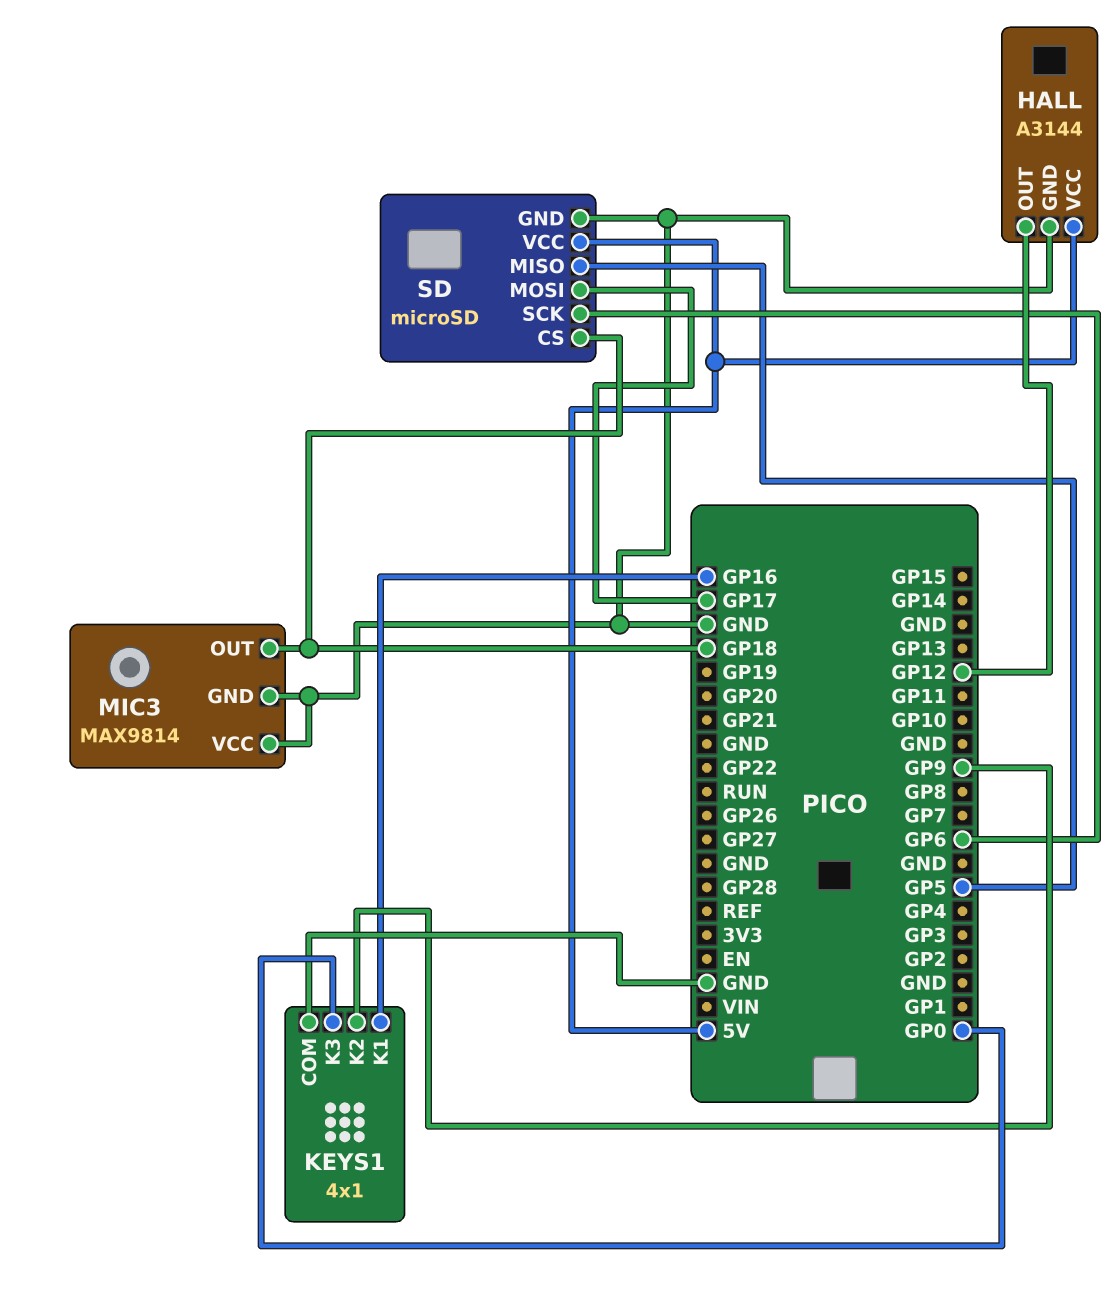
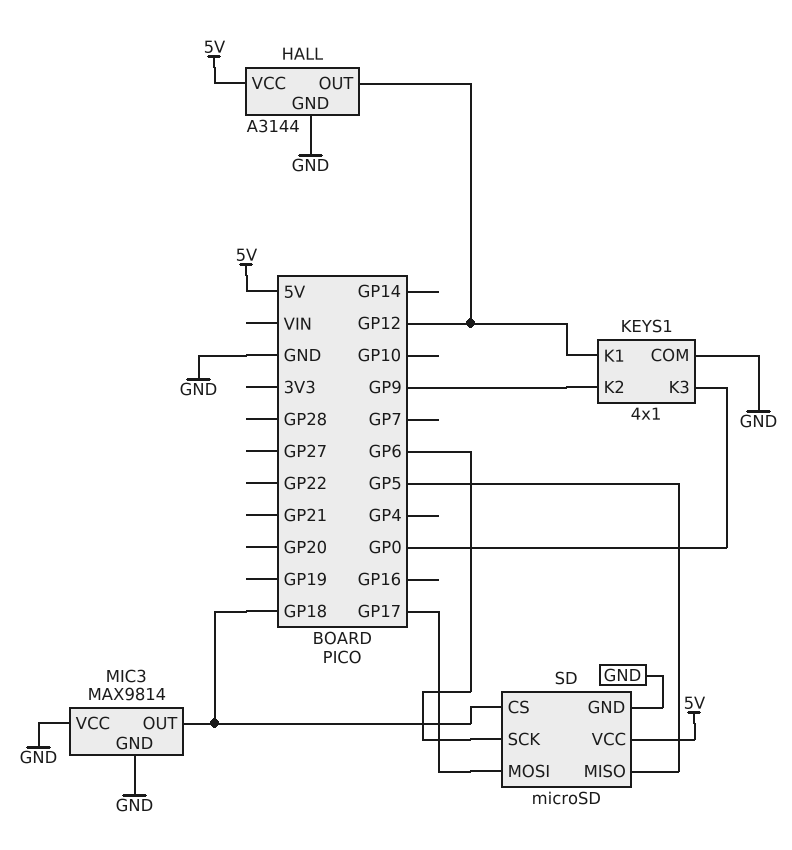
KEYS1 pin K1: GP16 -> GP12

